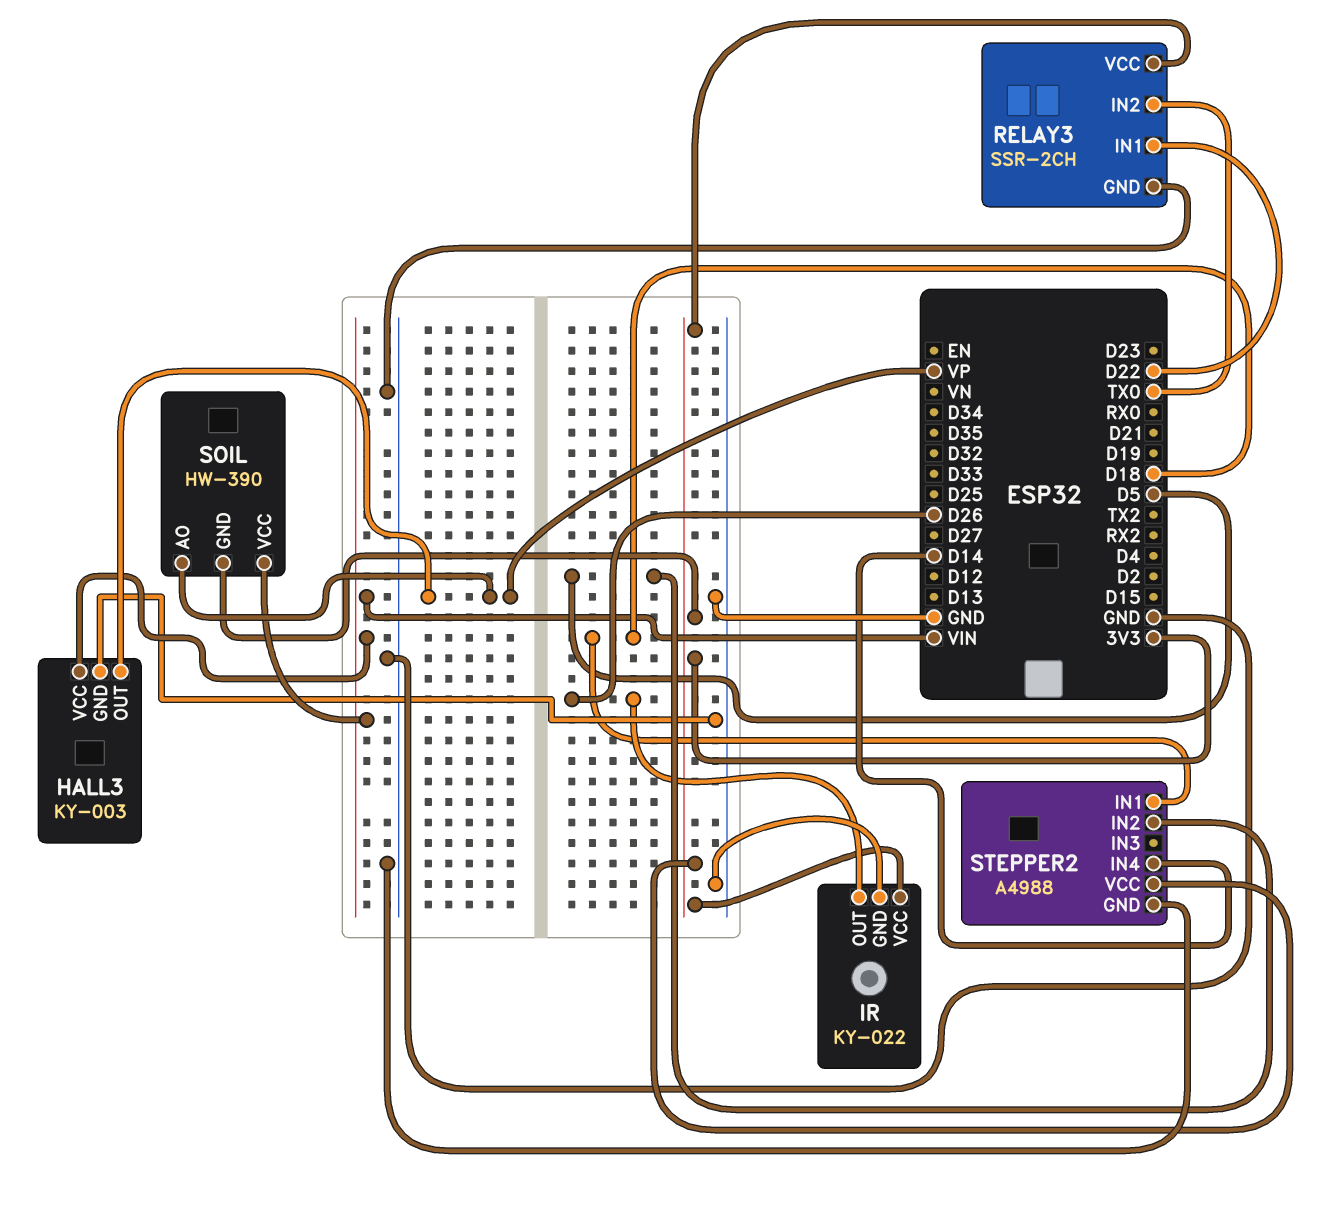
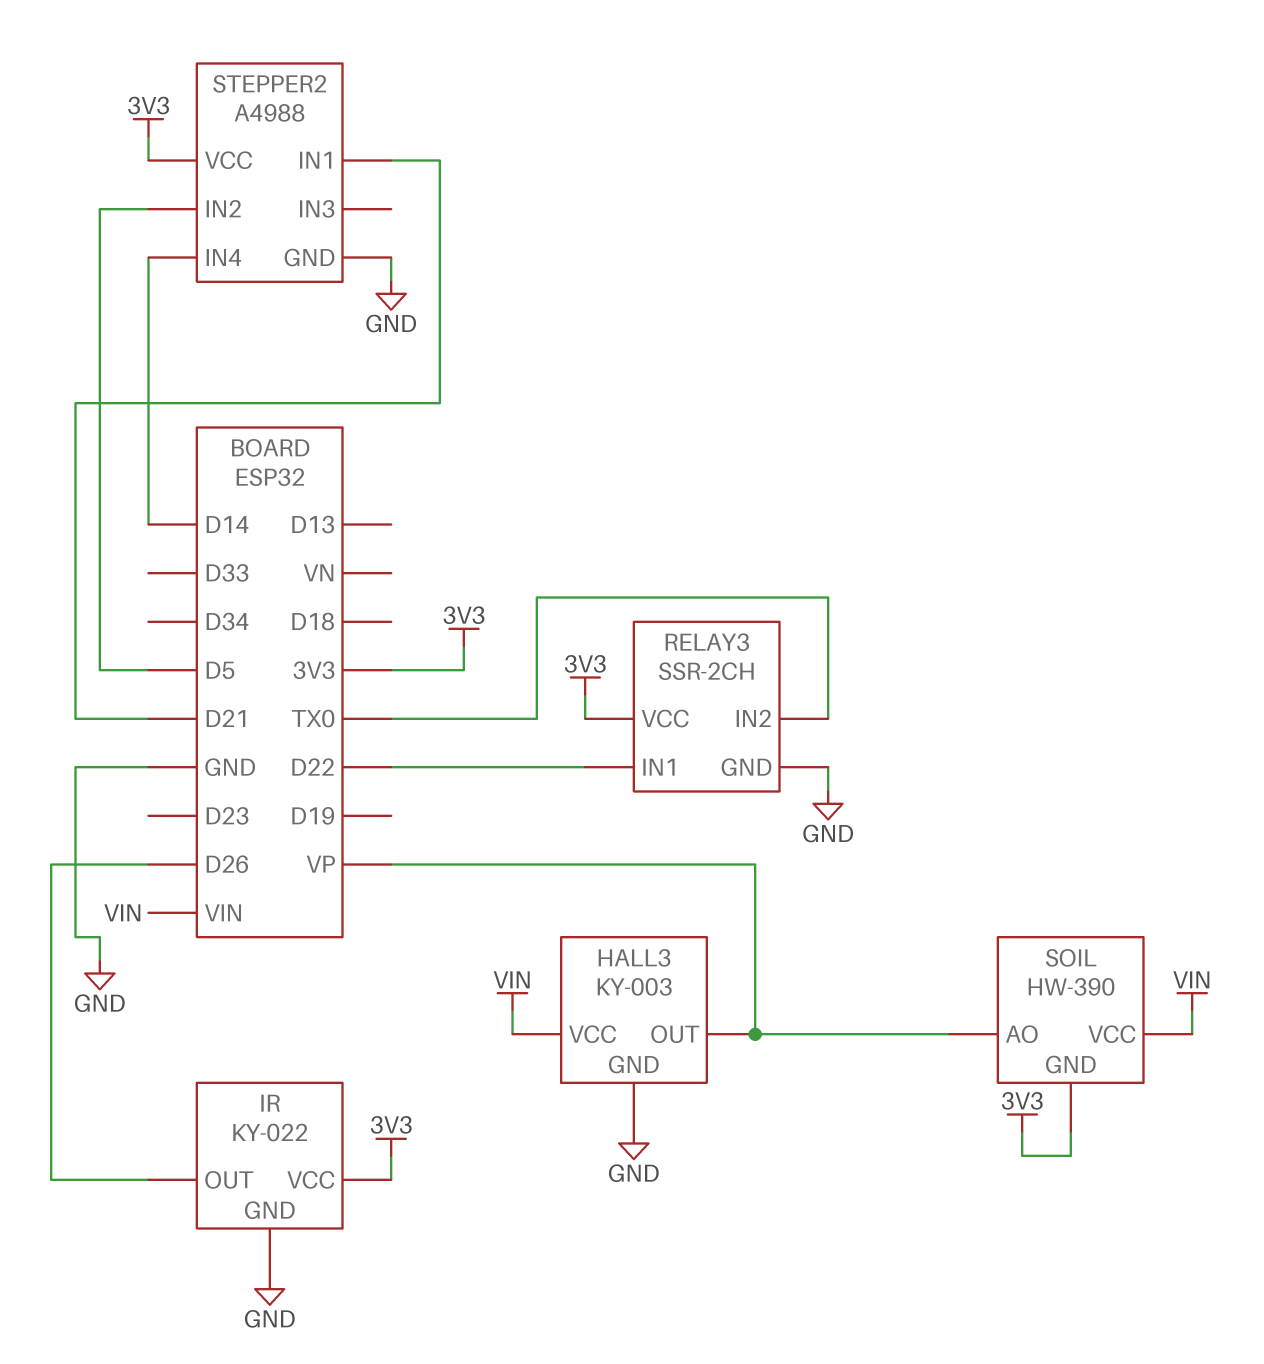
STEPPER2 pin IN1: D18 -> D21

